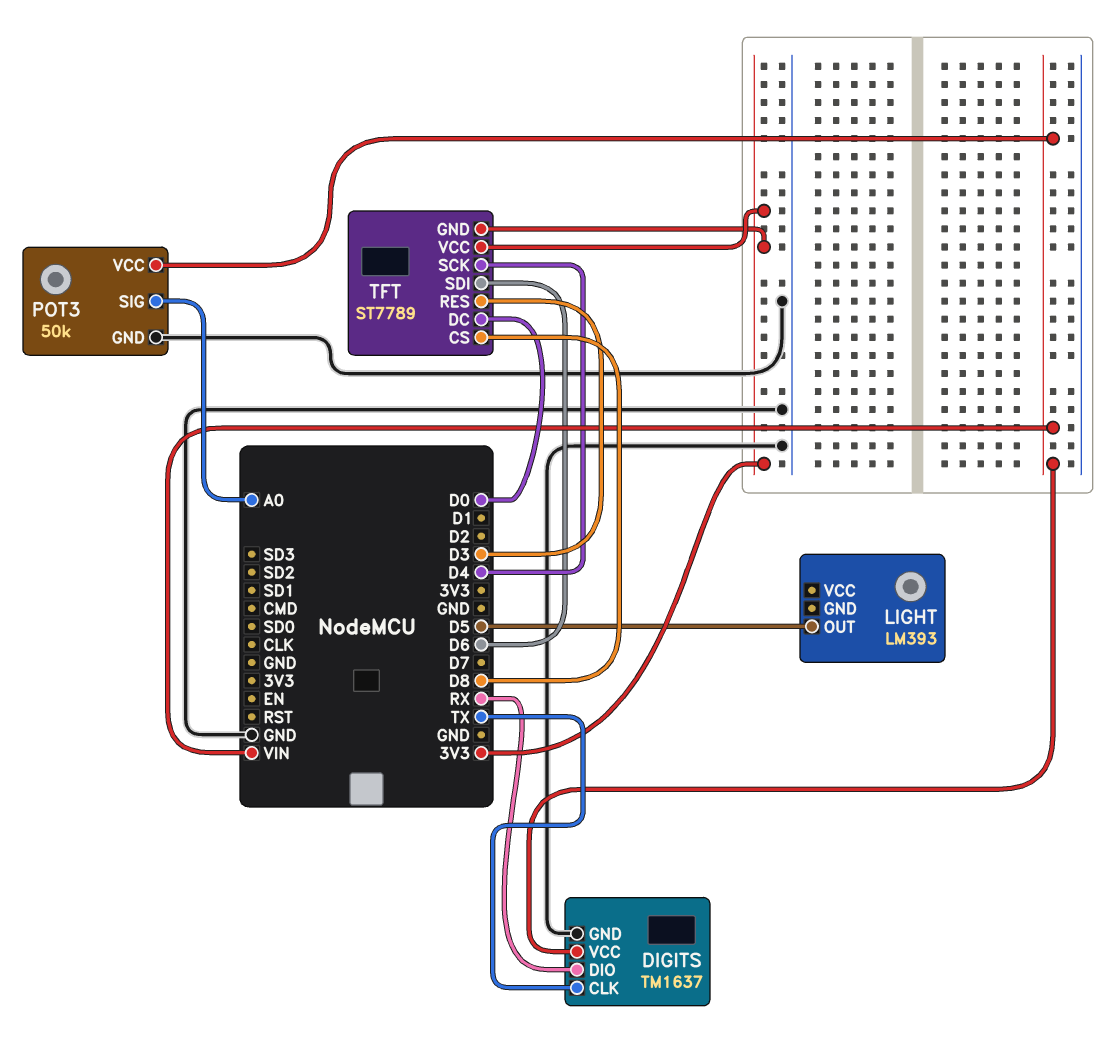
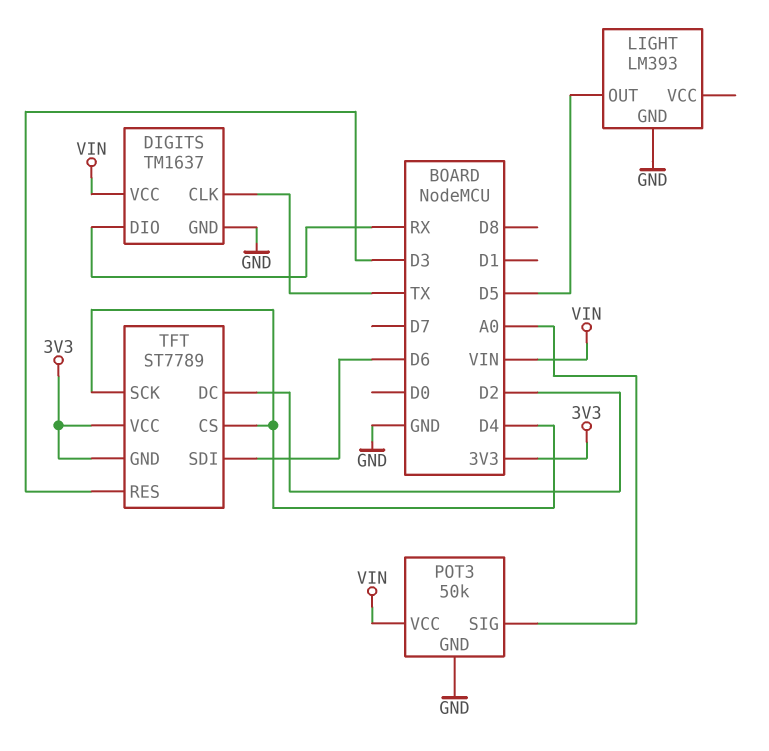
LIGHT pin GND: none -> GND
TFT pin CS: D8 -> D4
TFT pin DC: D0 -> D2

